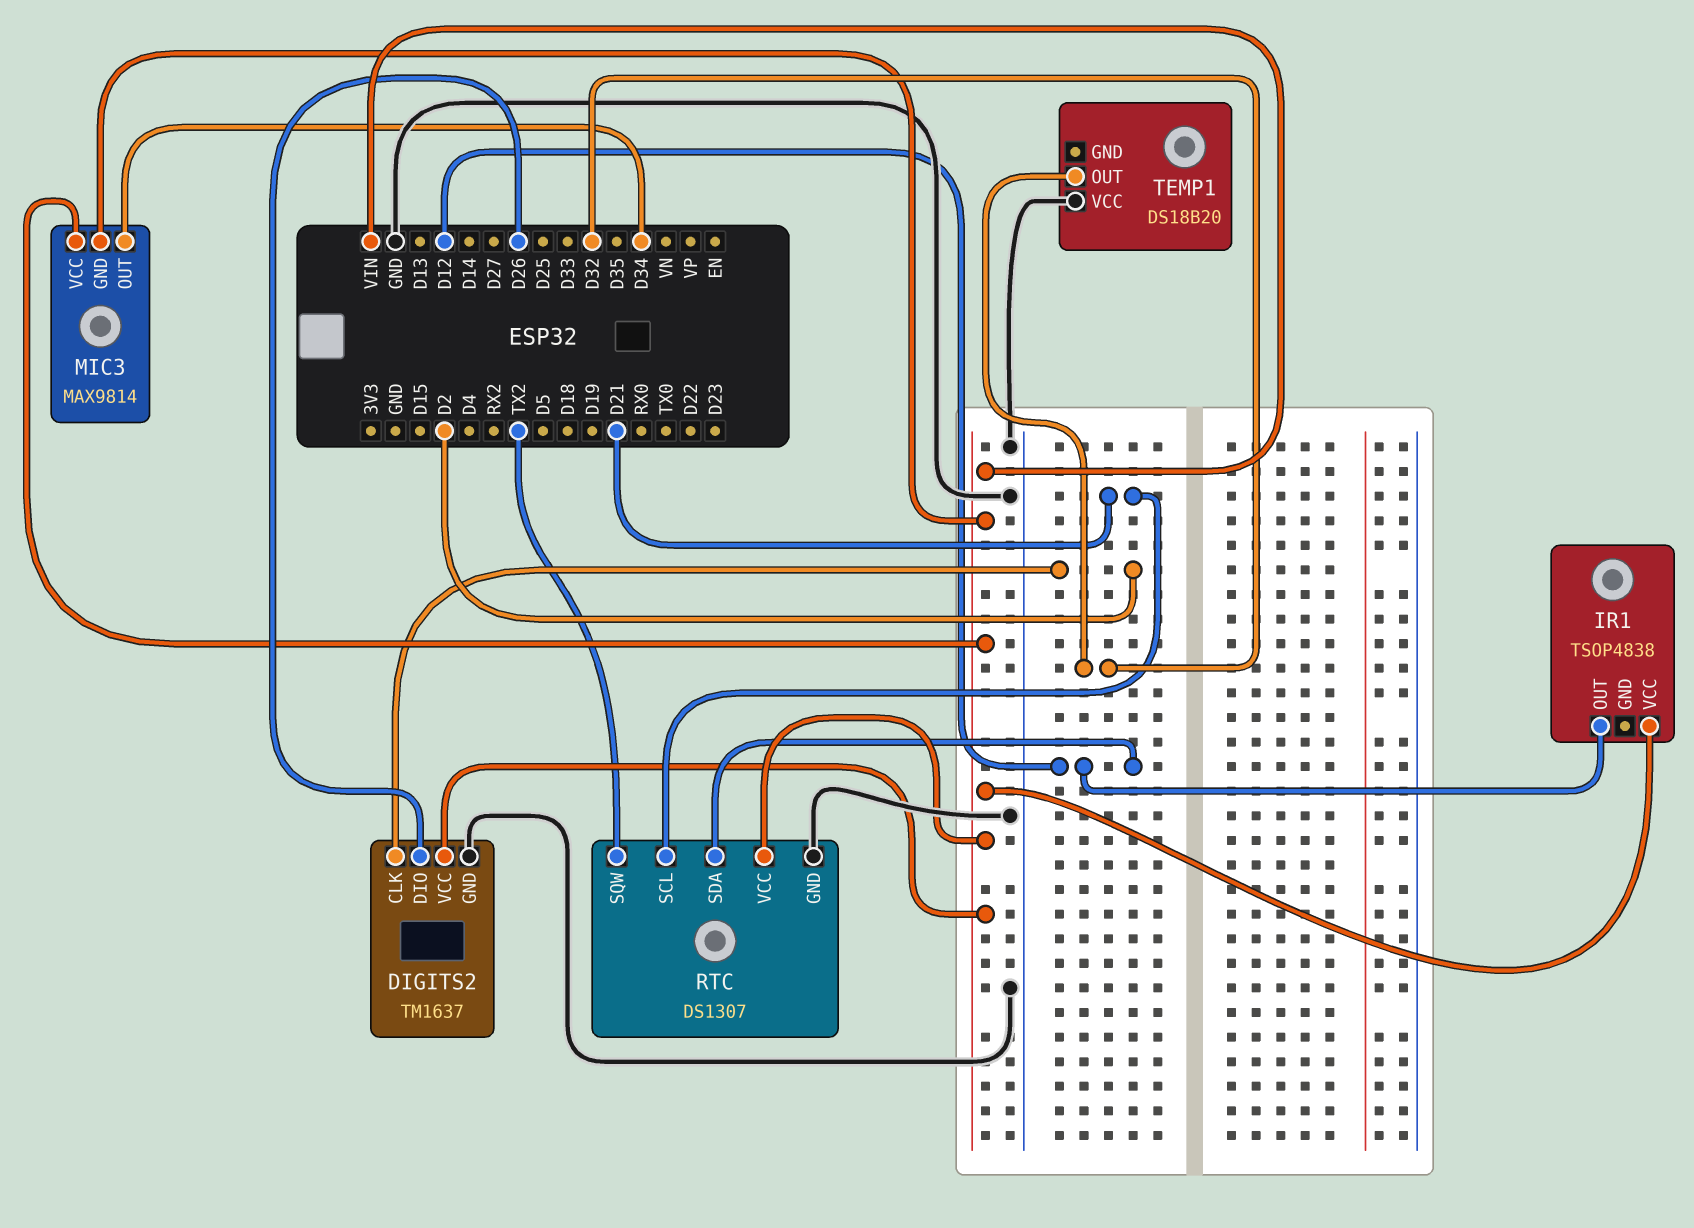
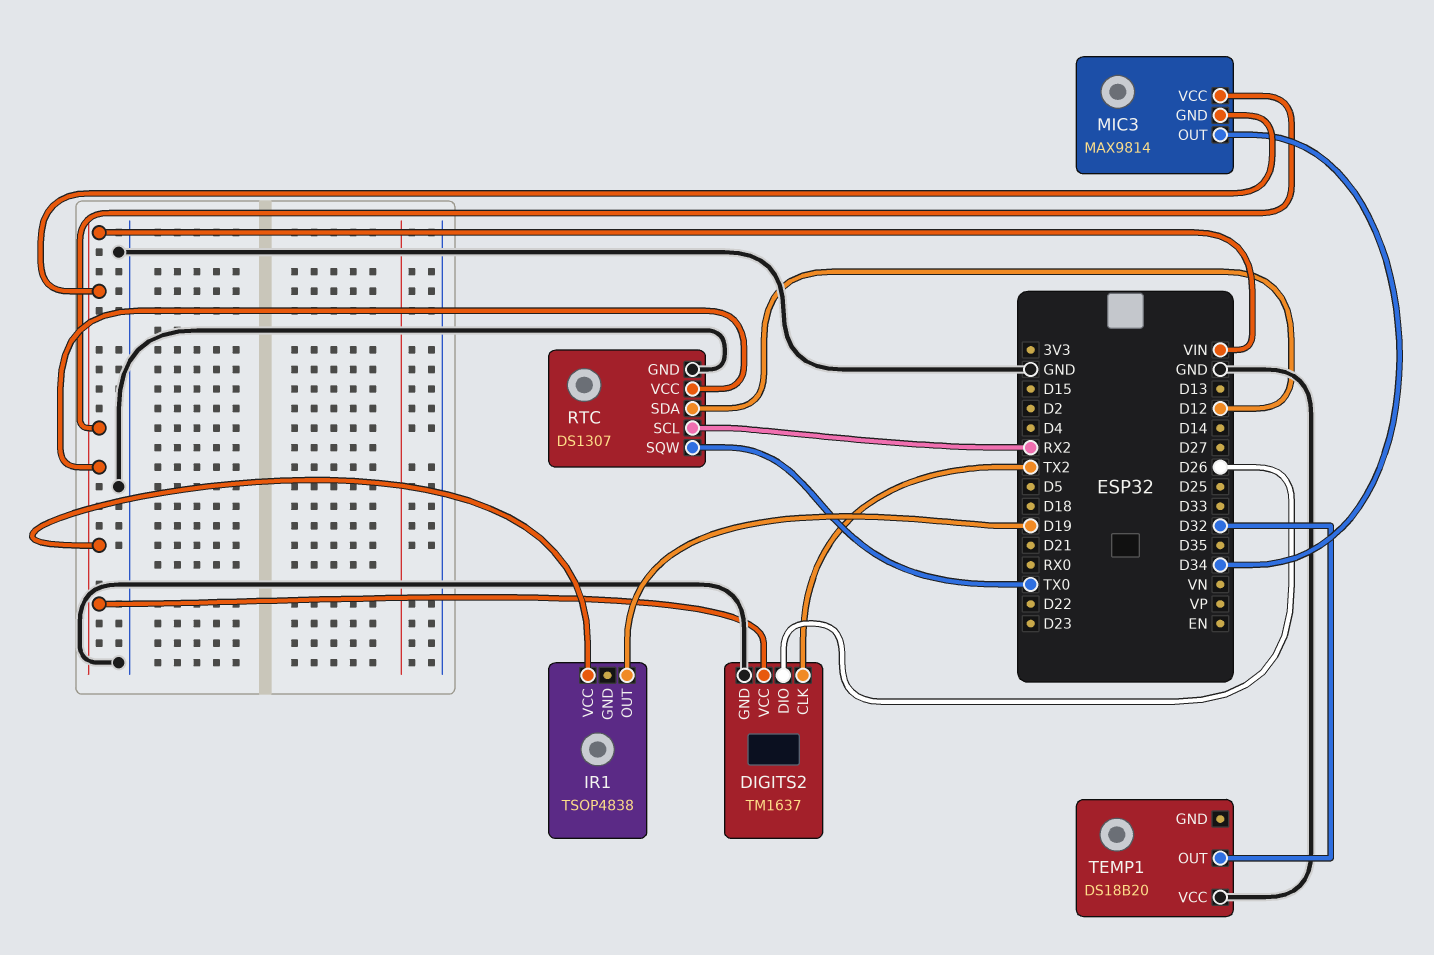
DIGITS2 pin CLK: D2 -> TX2
IR1 pin OUT: D12 -> D19
RTC pin SCL: D21 -> RX2
RTC pin SQW: TX2 -> TX0

